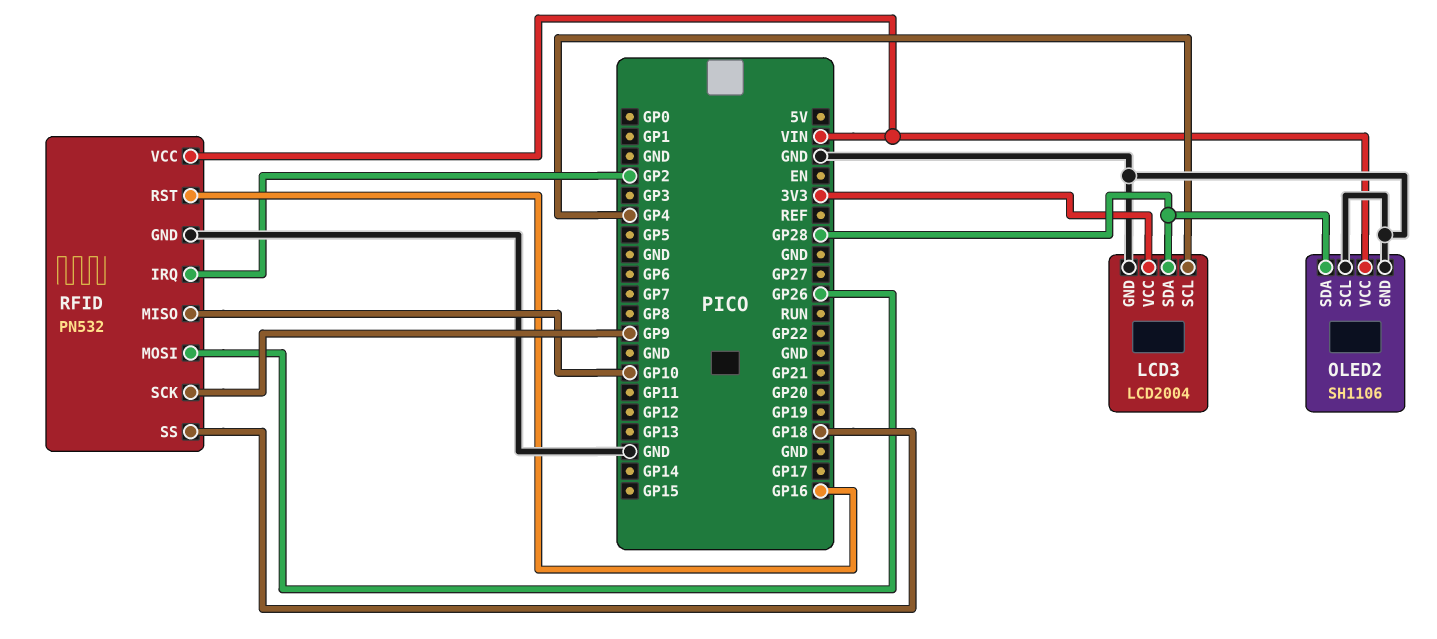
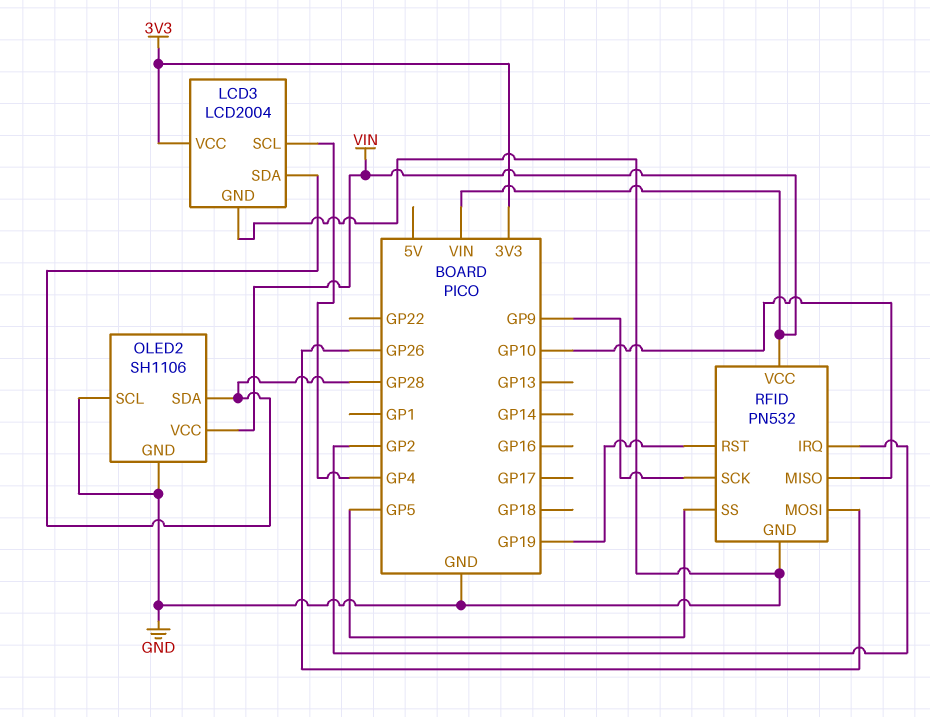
RFID pin RST: GP16 -> GP19
RFID pin SS: GP18 -> GP5

